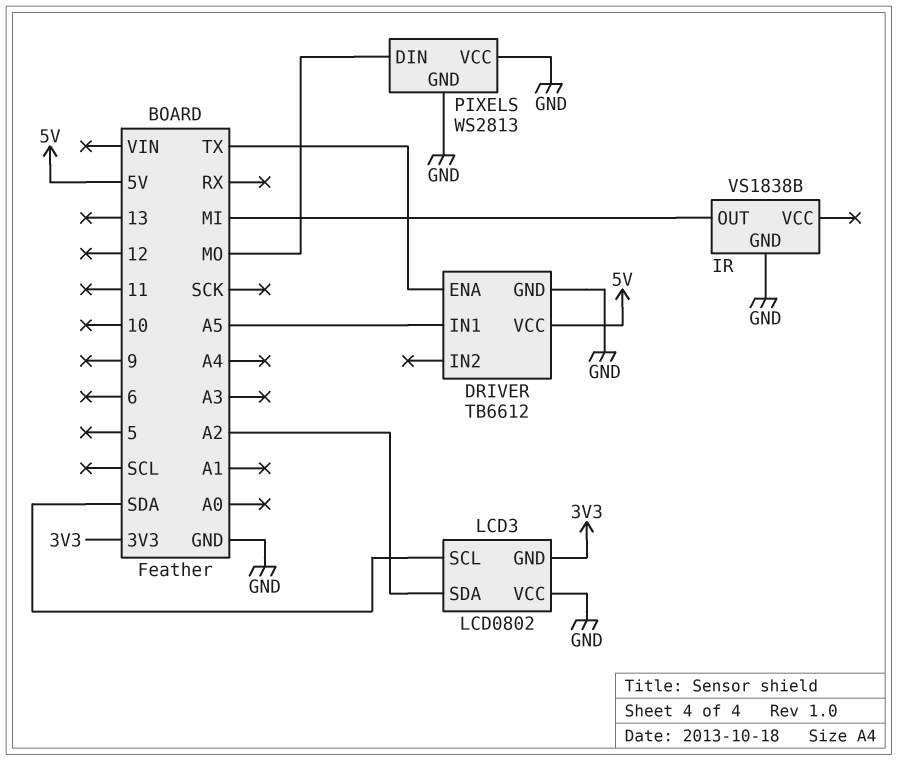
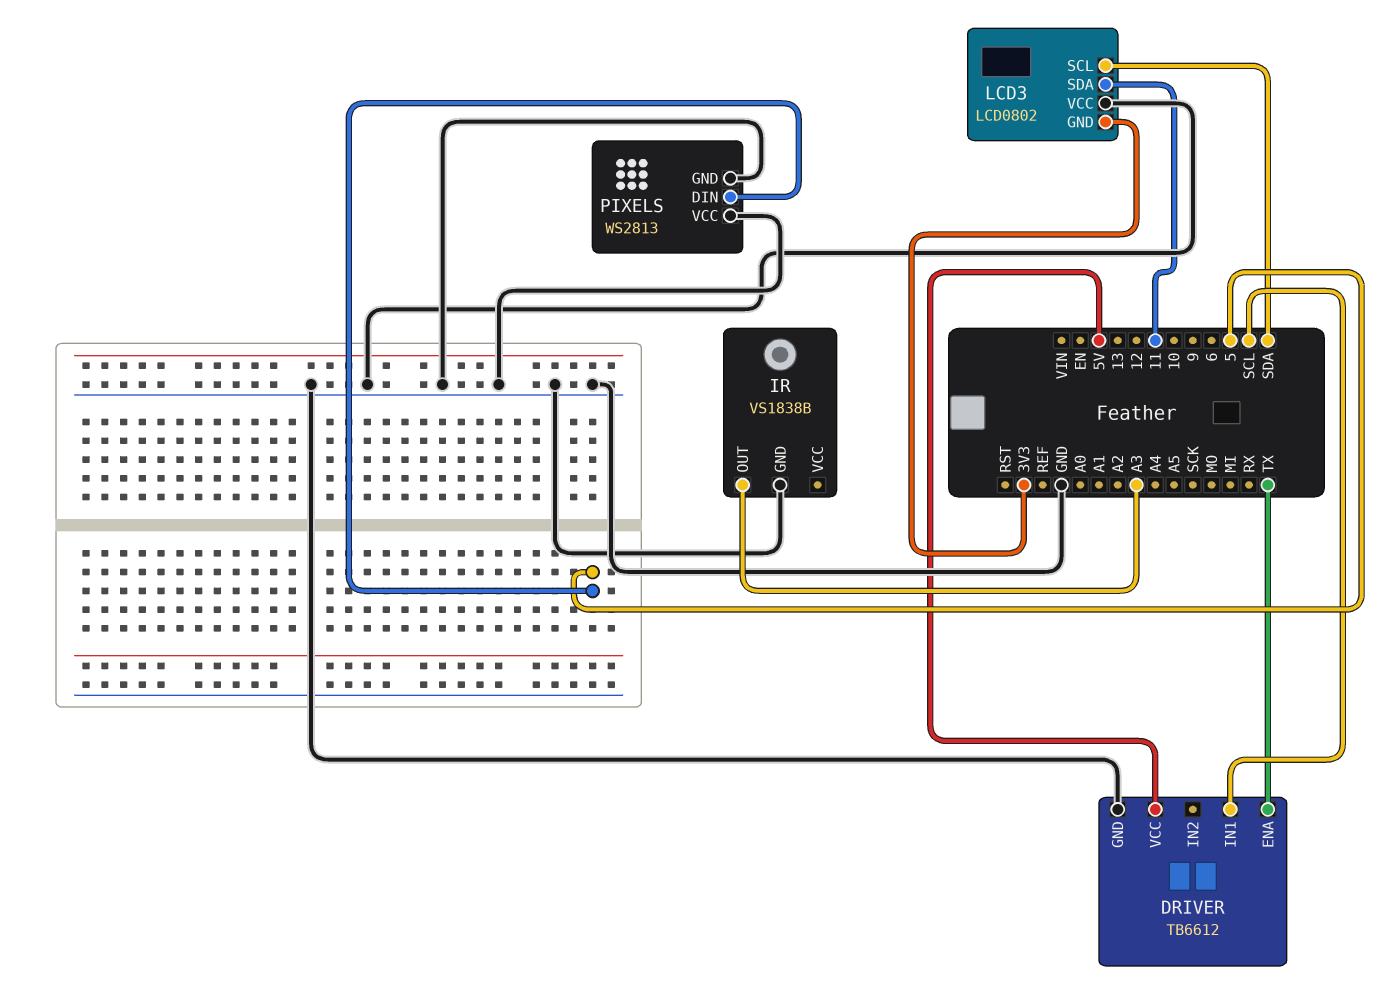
DRIVER pin IN1: A5 -> SCL
IR pin OUT: MI -> A3
LCD3 pin SDA: A2 -> 11
PIXELS pin DIN: MO -> 5

